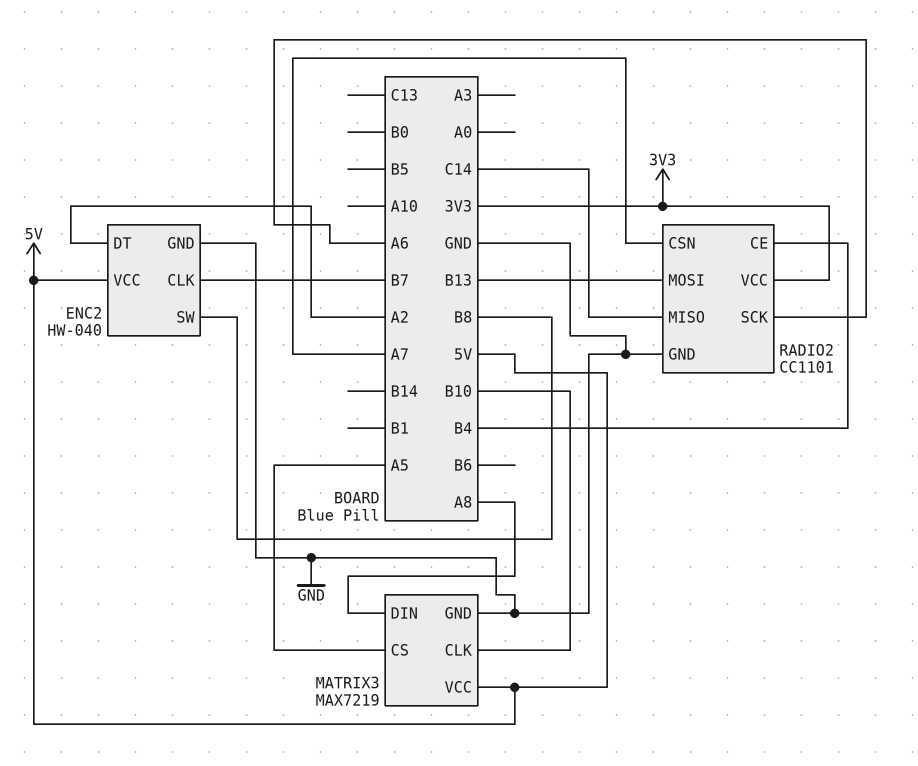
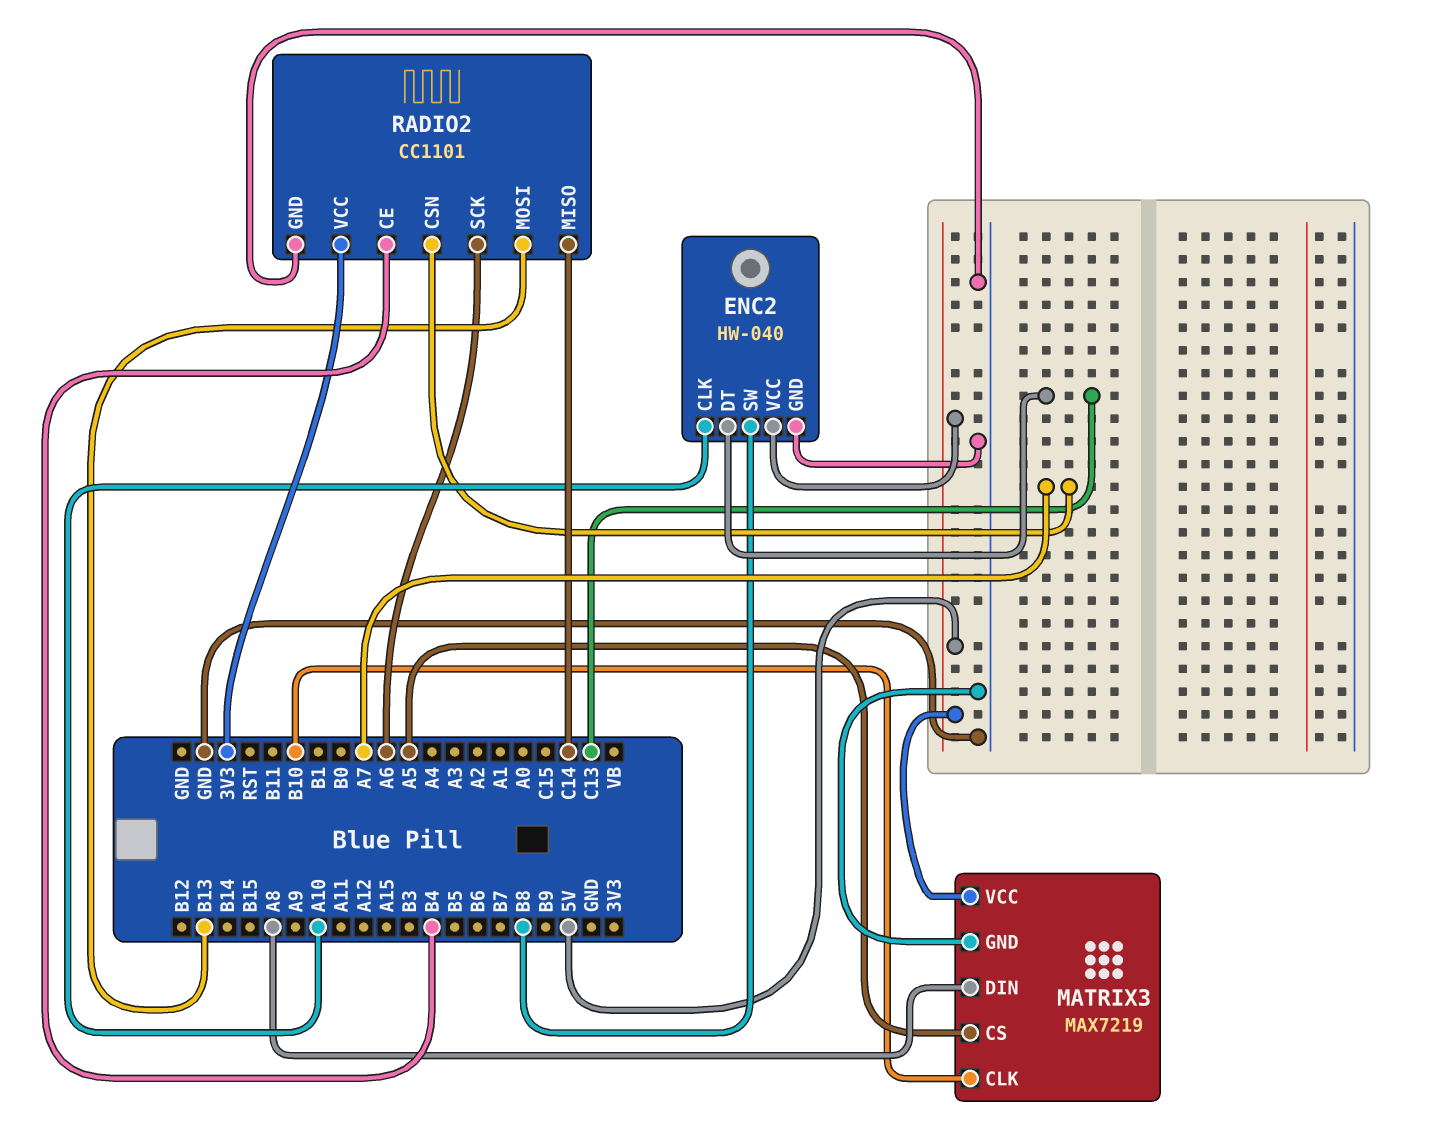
ENC2 pin CLK: B7 -> A10
ENC2 pin DT: A2 -> C13

